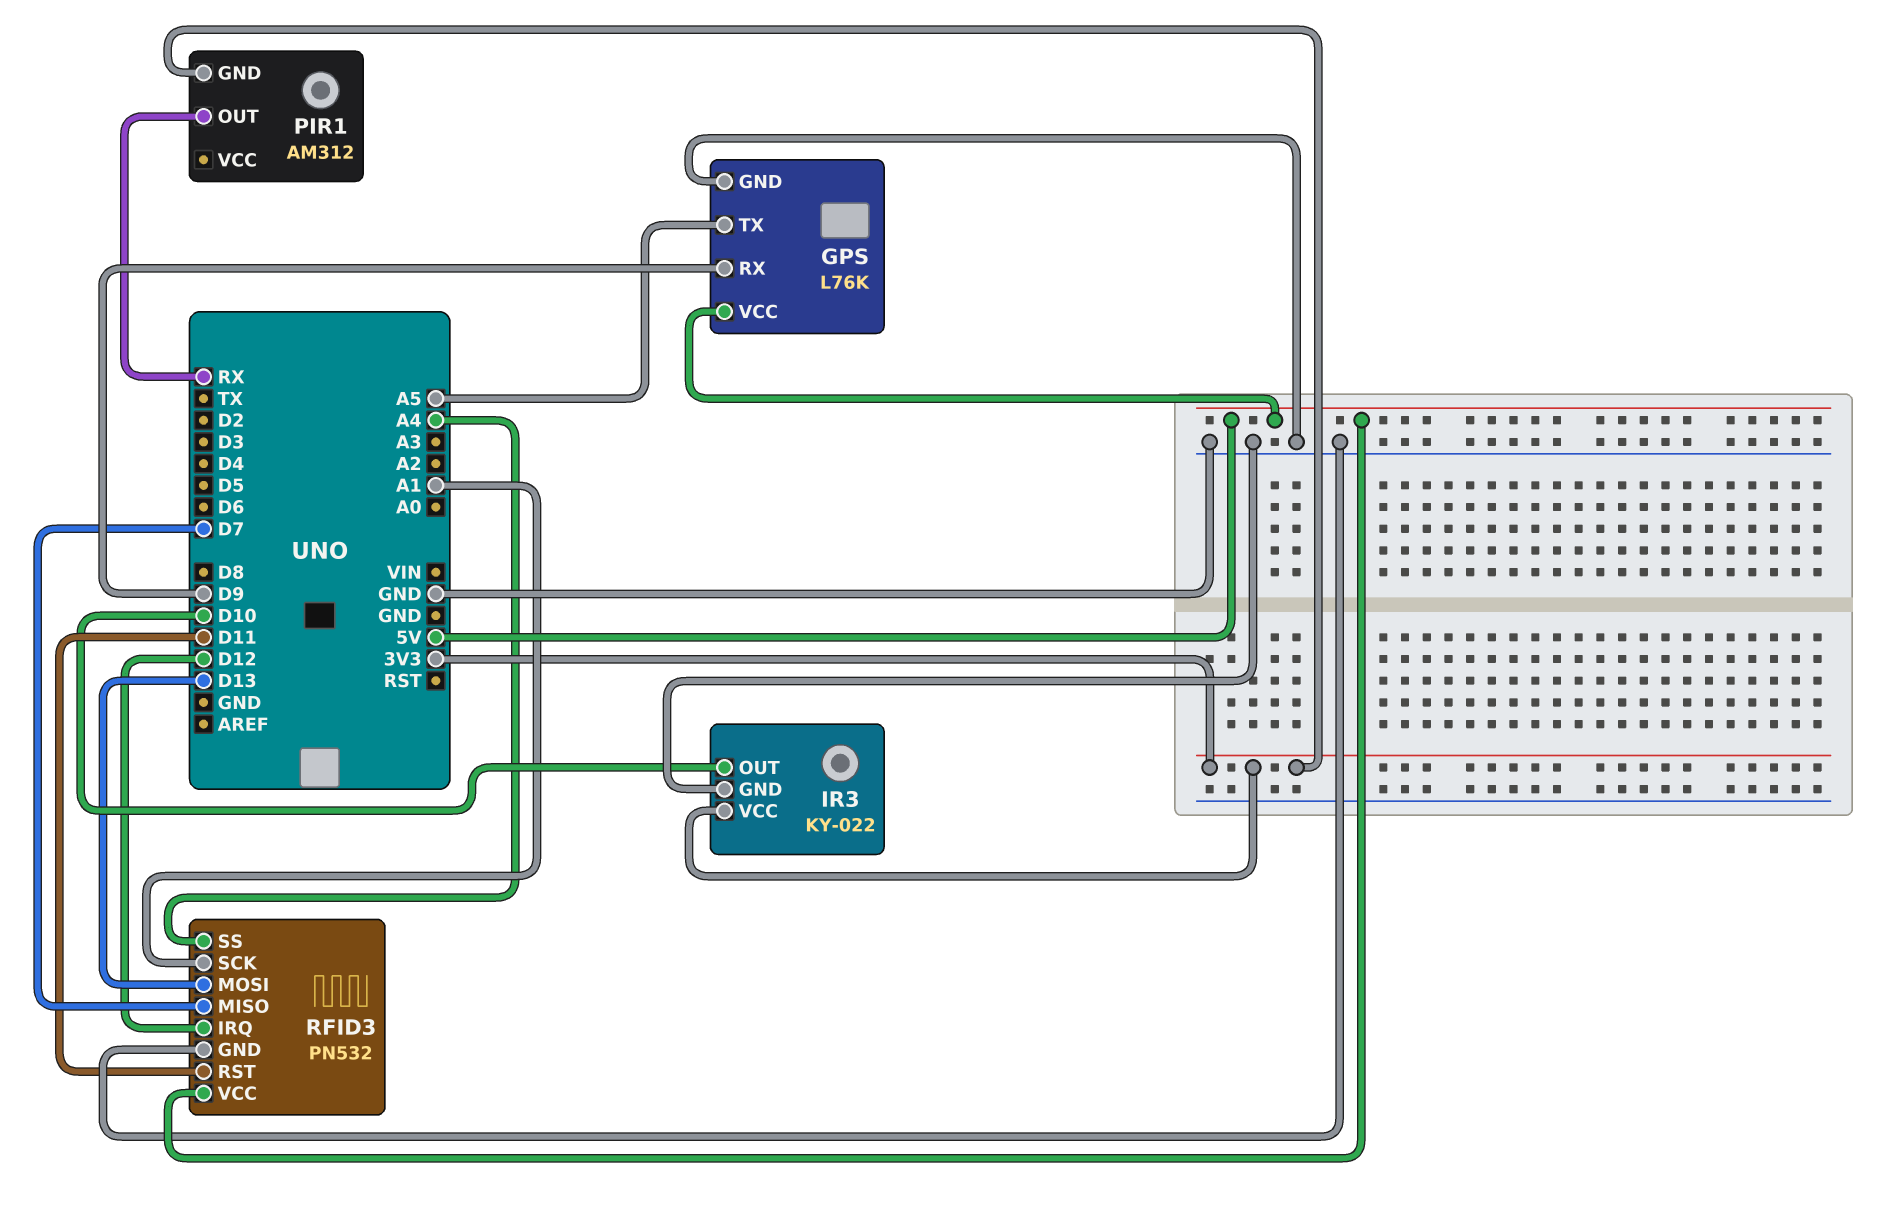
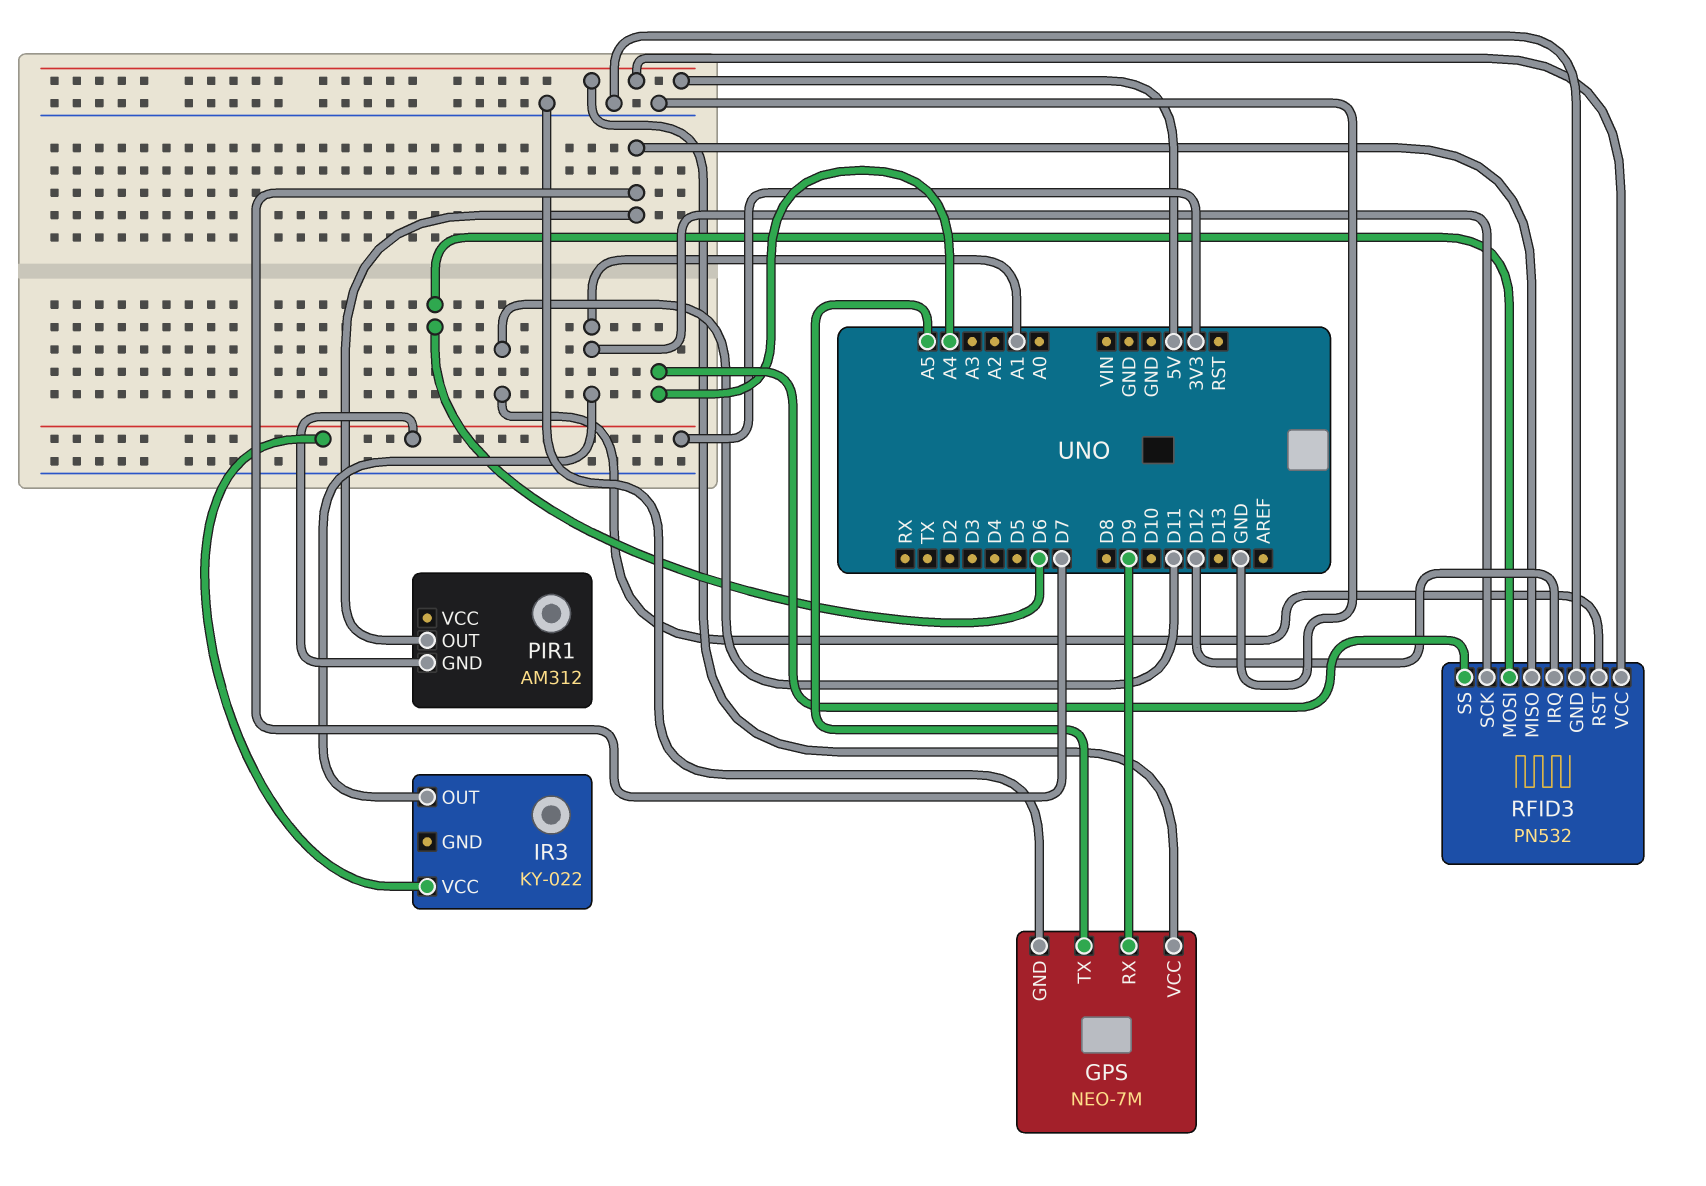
GPS: L76K -> NEO-7M
IR3 pin GND: GND -> none
IR3 pin OUT: D10 -> A1
PIR1 pin OUT: RX -> D7
RFID3 pin MOSI: D13 -> D6

